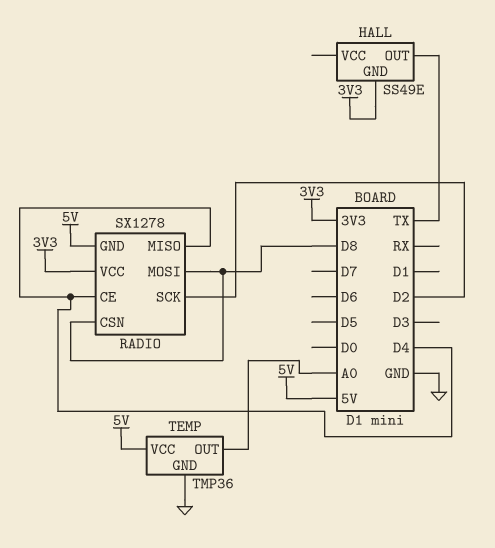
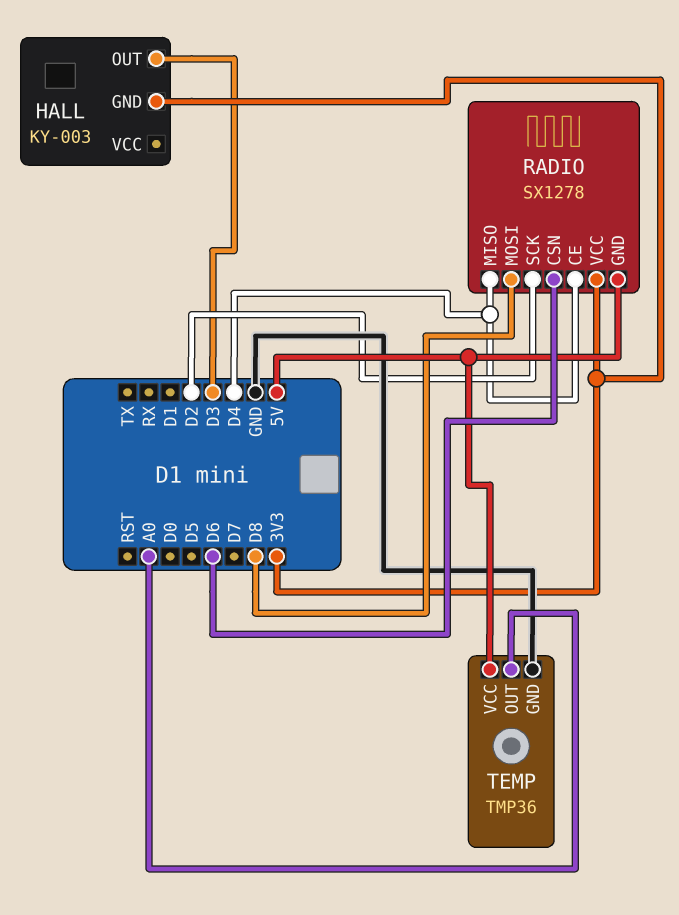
HALL: SS49E -> KY-003
HALL pin OUT: TX -> D3
RADIO pin CSN: D8 -> D6

